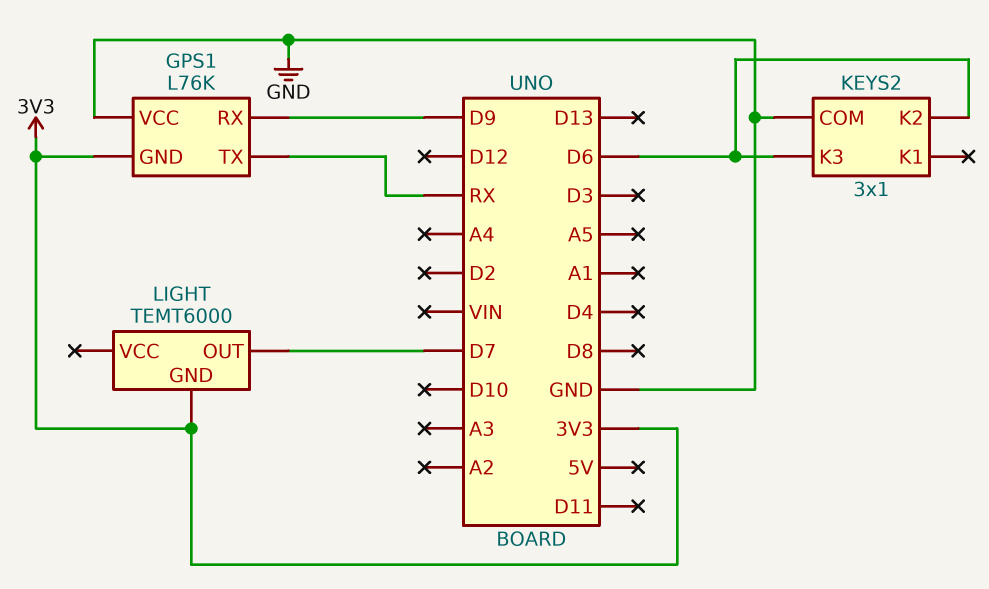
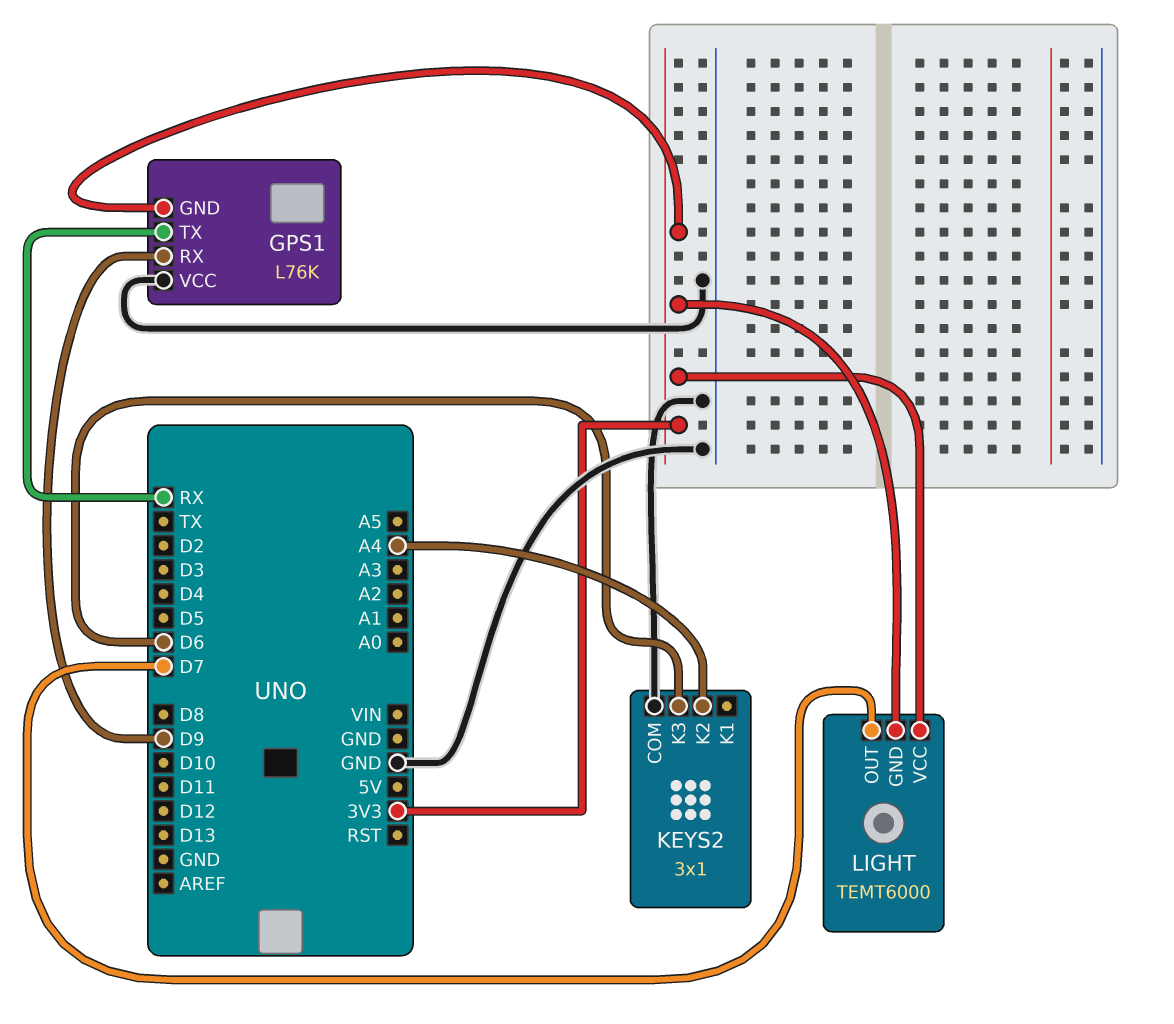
KEYS2 pin K2: D6 -> A4
LIGHT pin VCC: none -> 3V3

